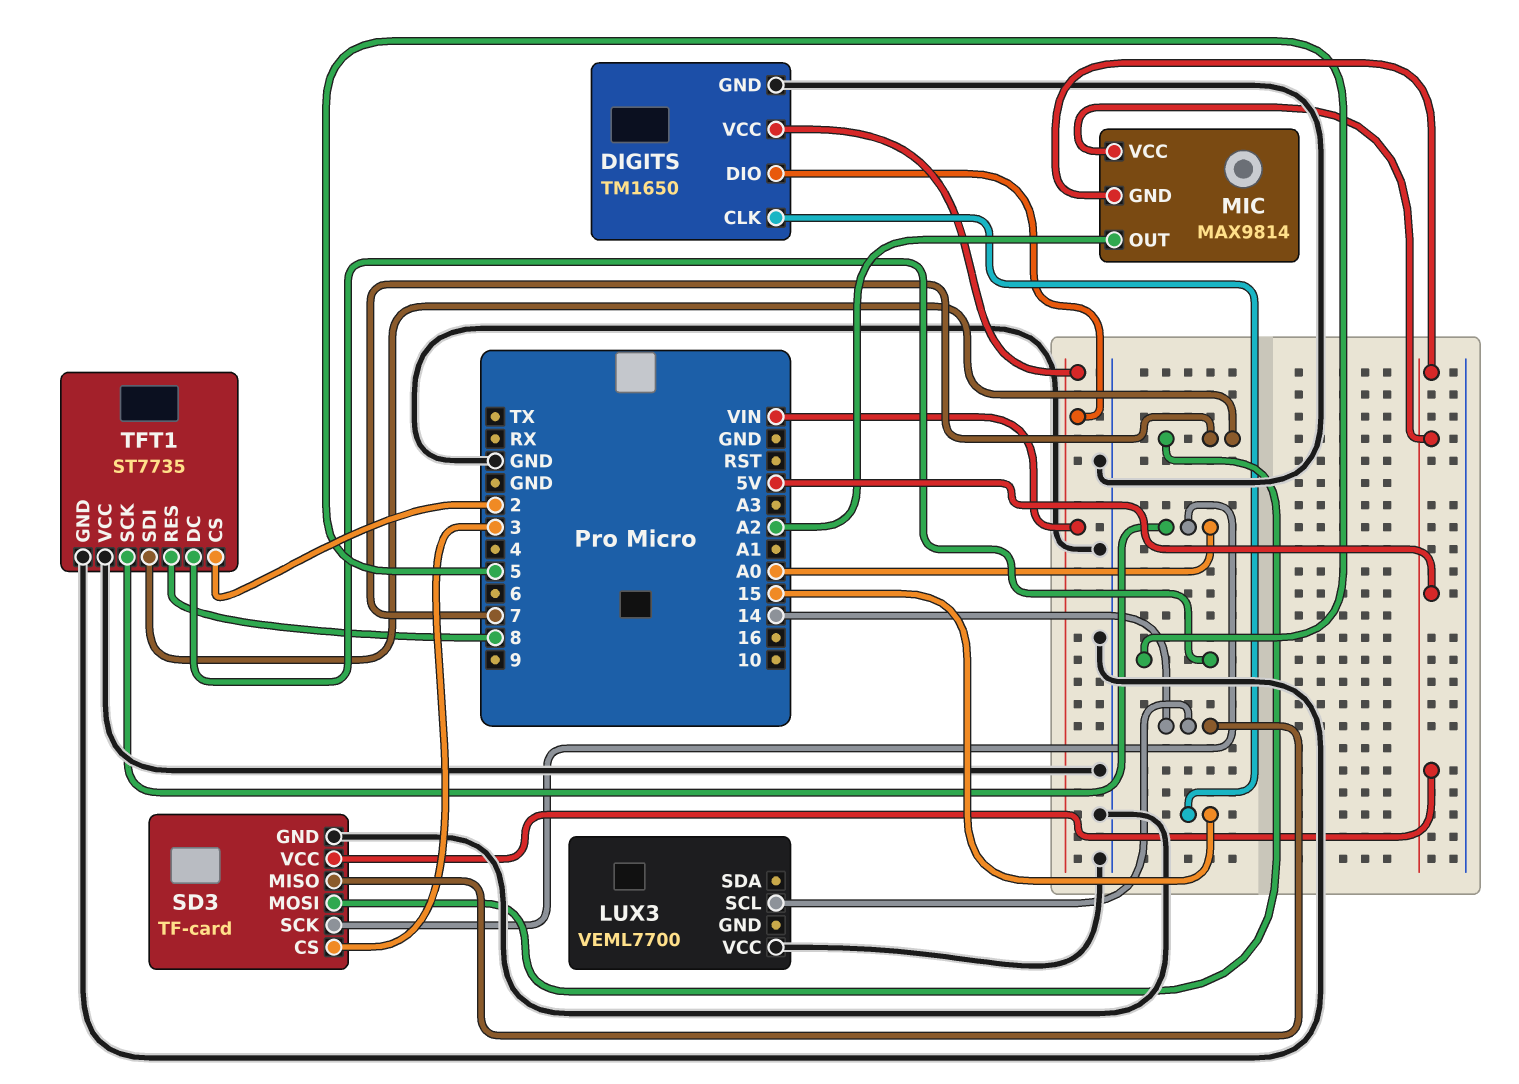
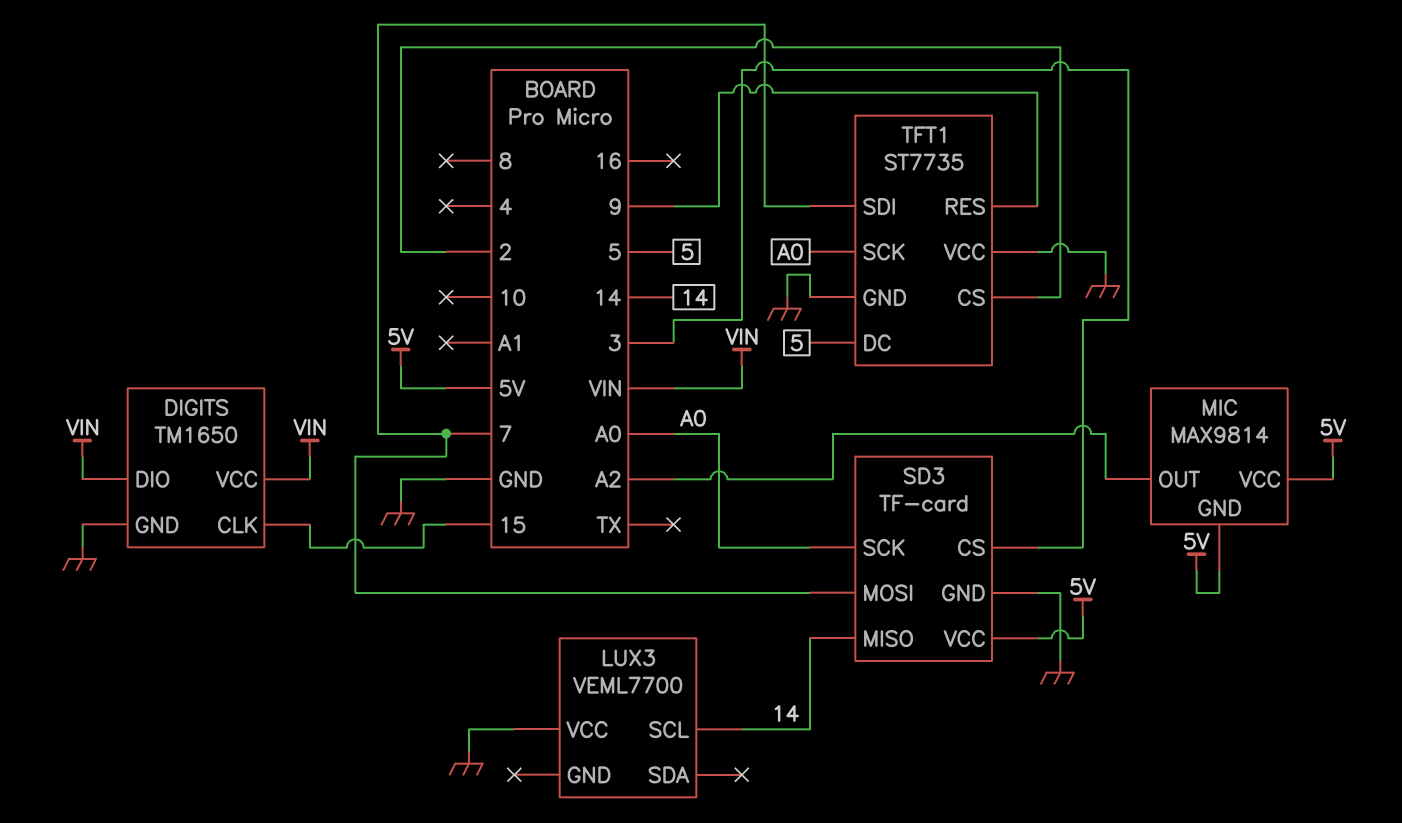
TFT1 pin RES: 8 -> 9

